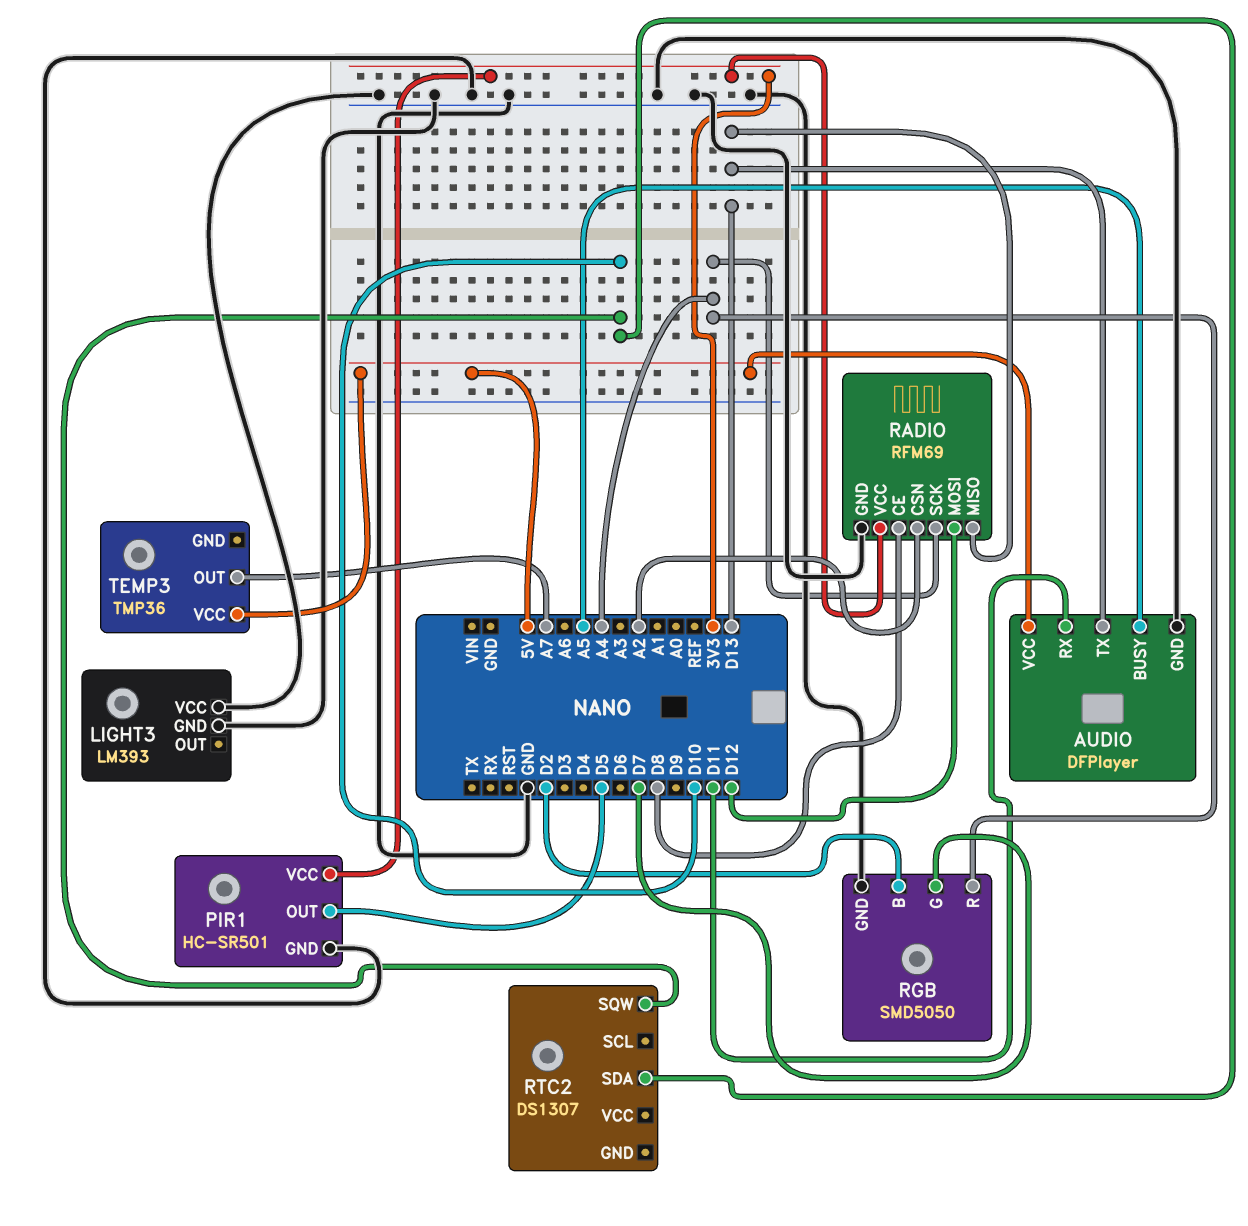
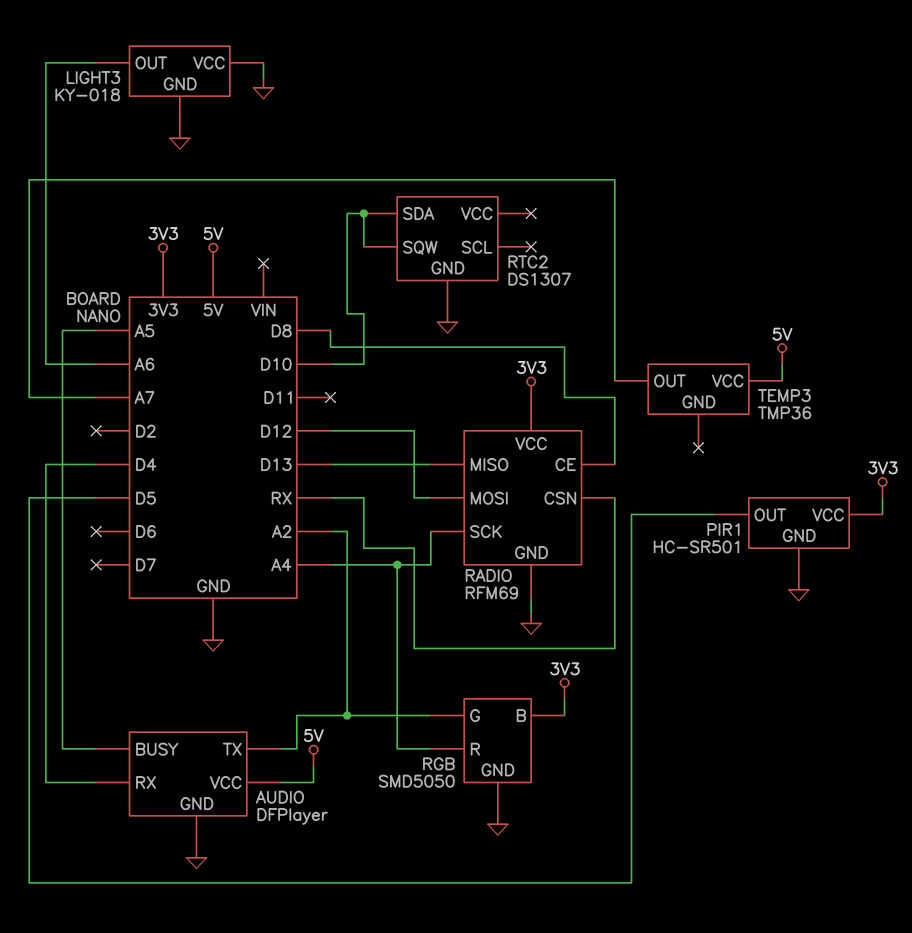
AUDIO pin RX: D11 -> D4
AUDIO pin TX: D13 -> A2
LIGHT3: LM393 -> KY-018
LIGHT3 pin OUT: none -> A6
RADIO pin CSN: A2 -> RX
RGB pin B: D2 -> 3V3
RGB pin G: D7 -> A2
RTC2 pin GND: none -> GND

